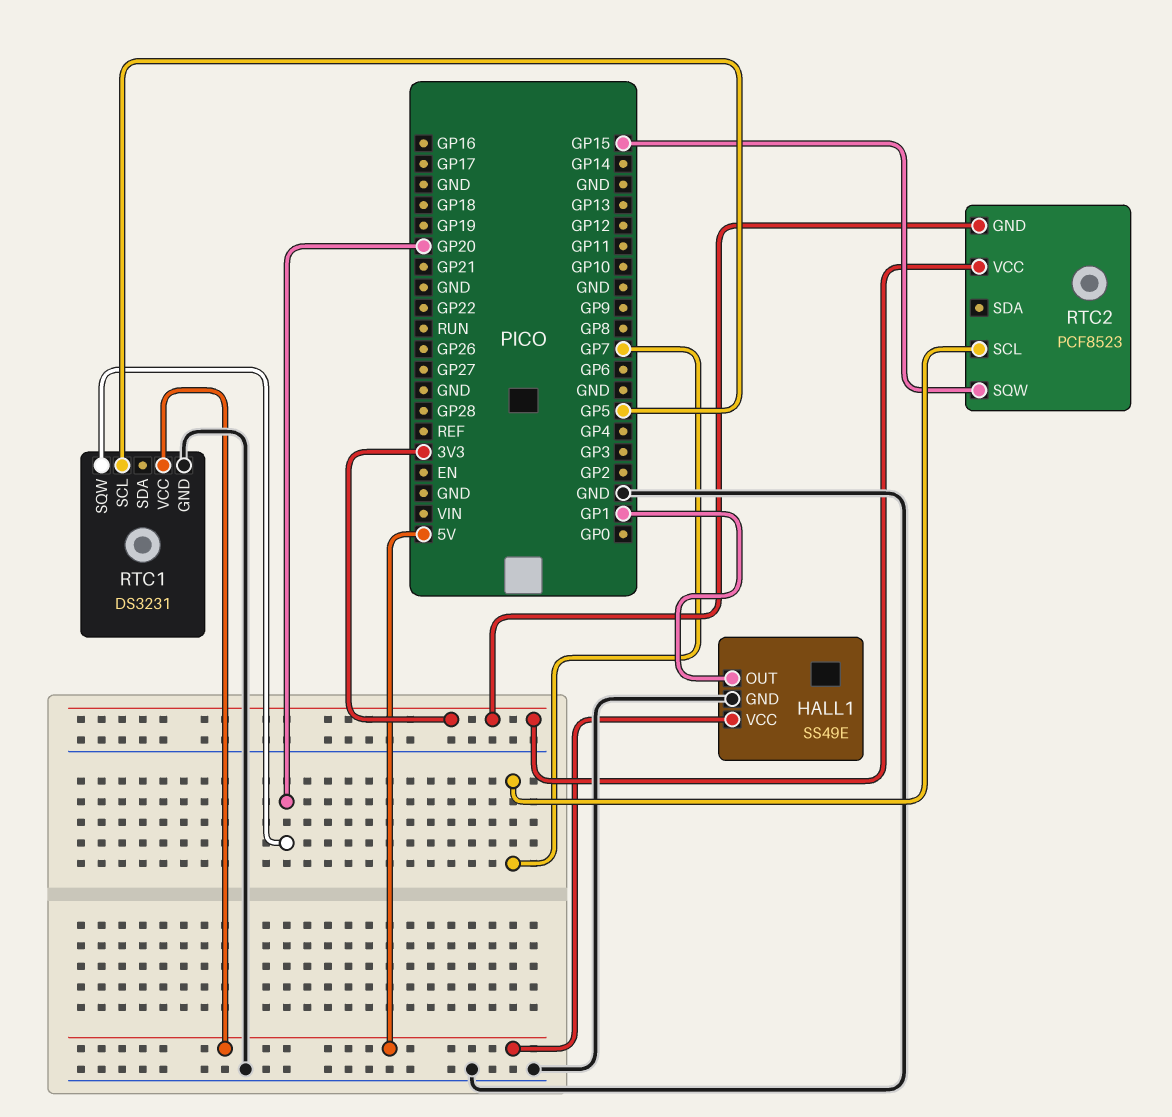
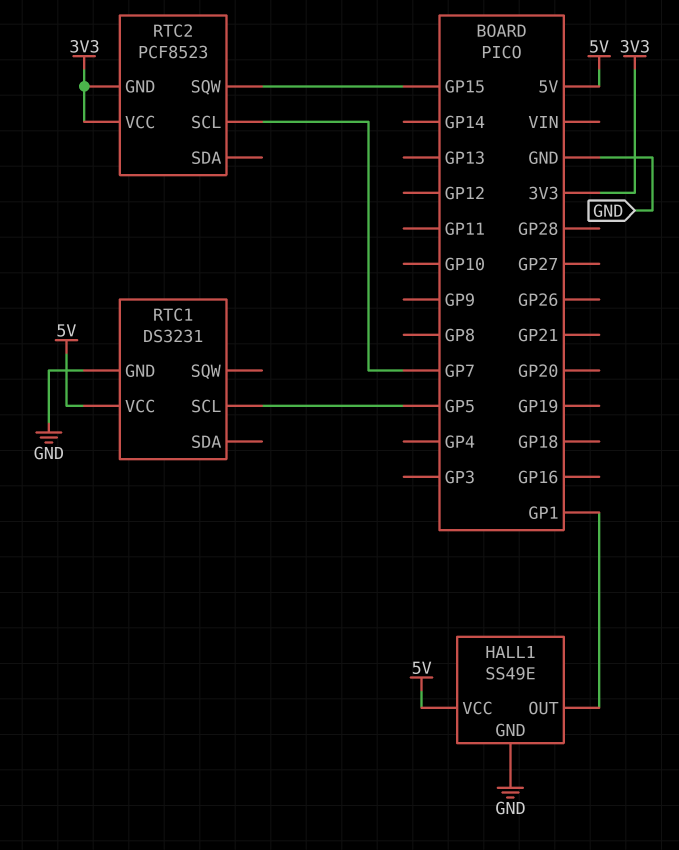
RTC1 pin SQW: GP20 -> none

